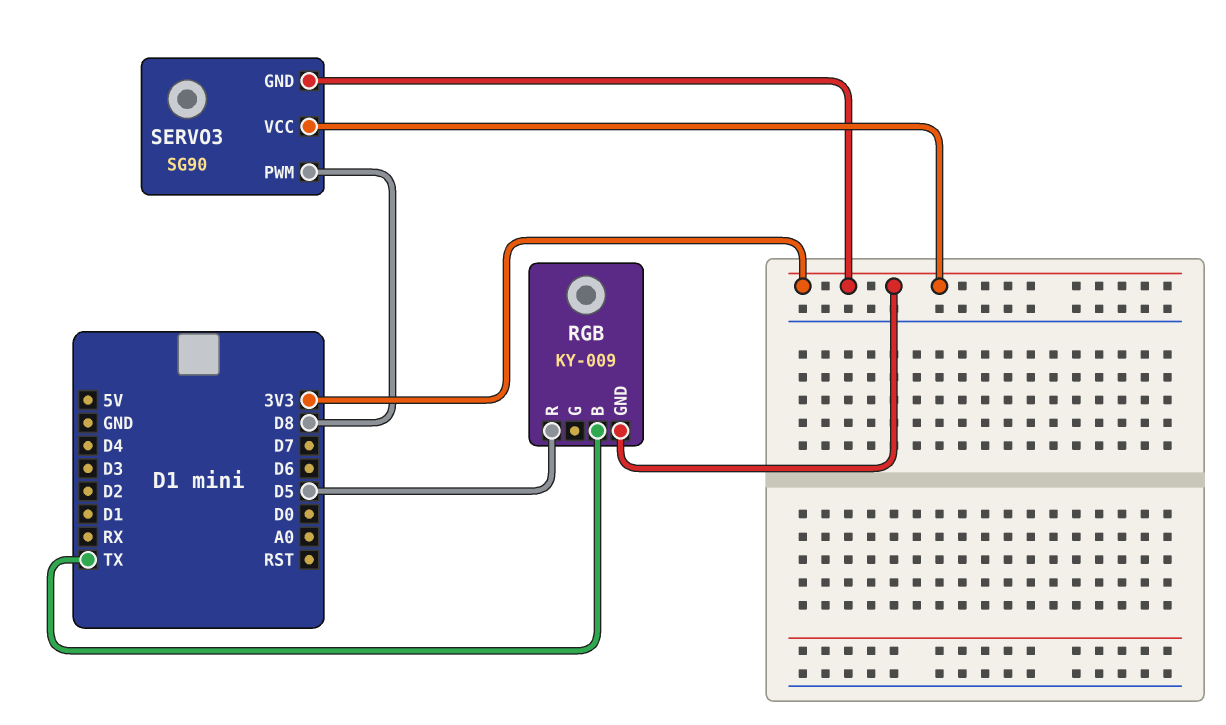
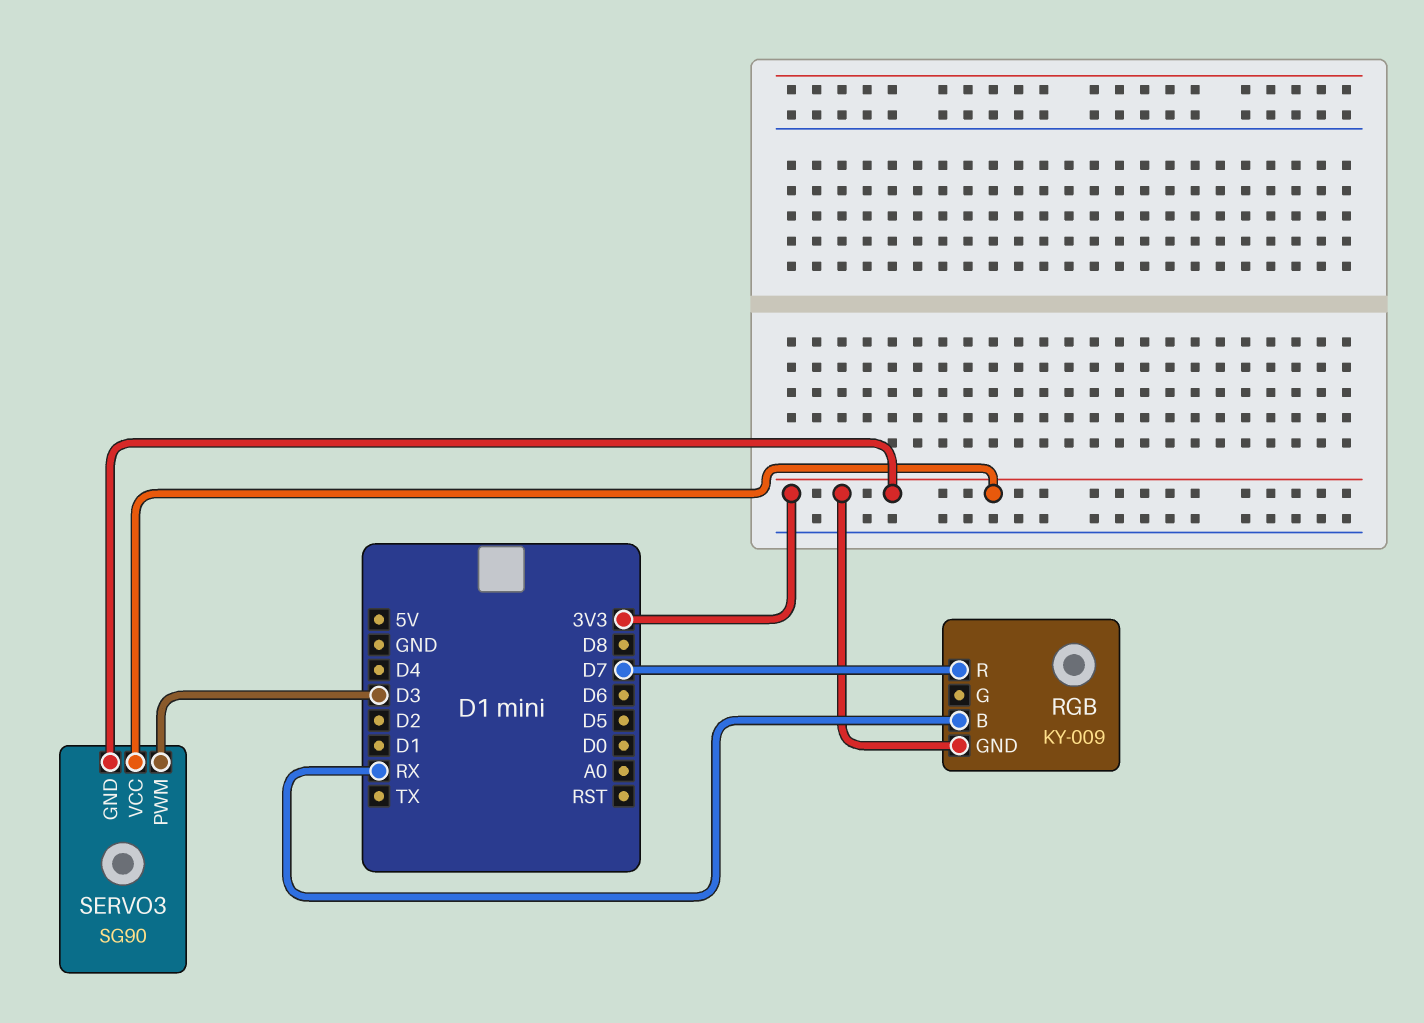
RGB pin B: TX -> RX
RGB pin R: D5 -> D7
SERVO3 pin PWM: D8 -> D3

